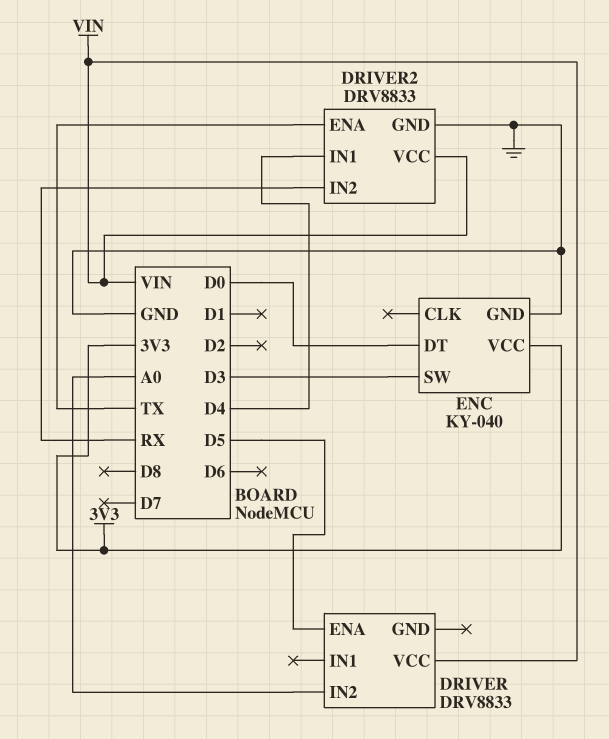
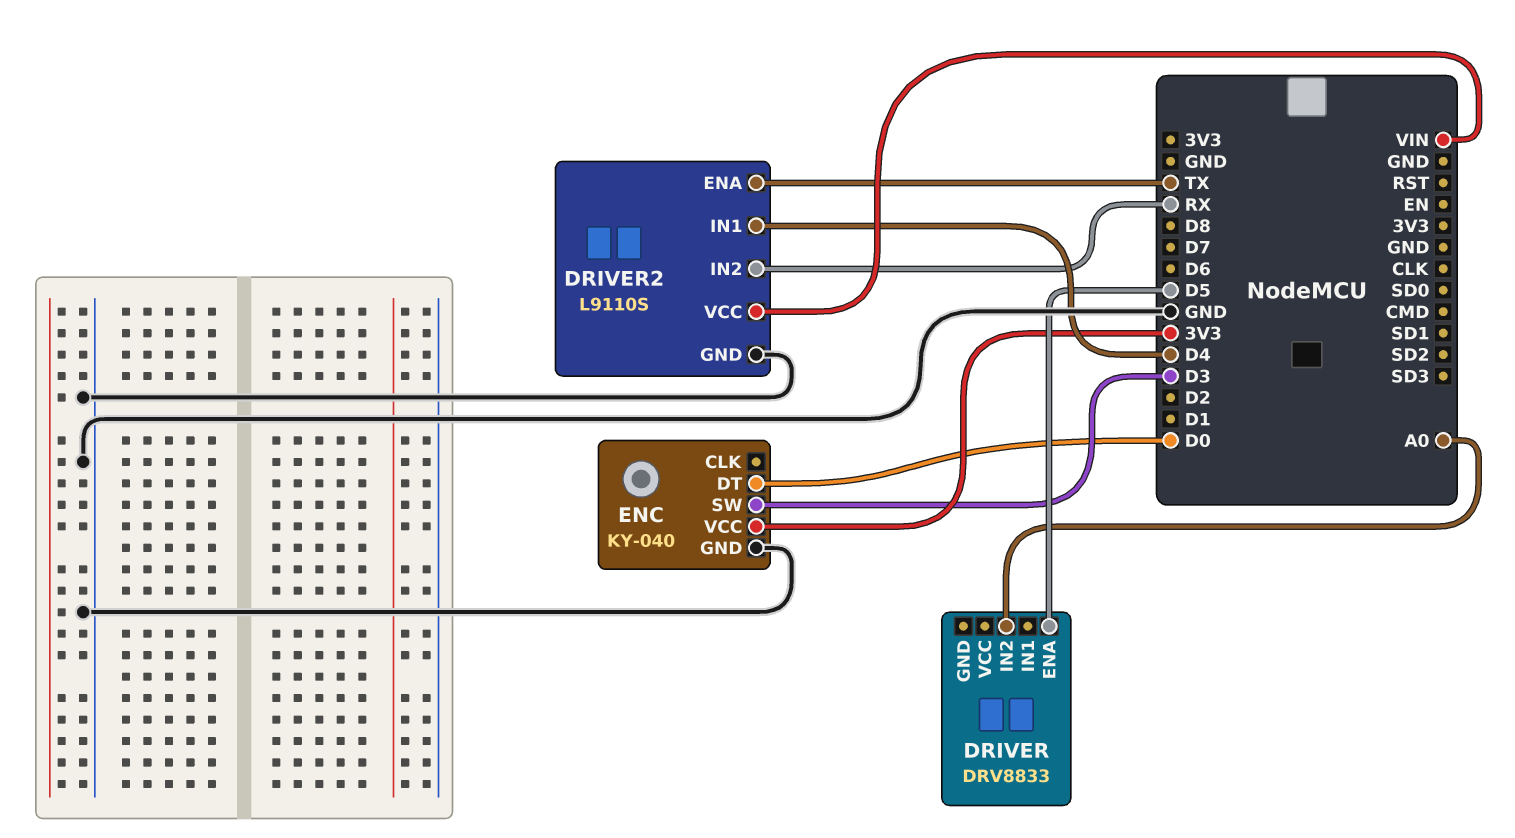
DRIVER pin VCC: VIN -> none
DRIVER2: DRV8833 -> L9110S

